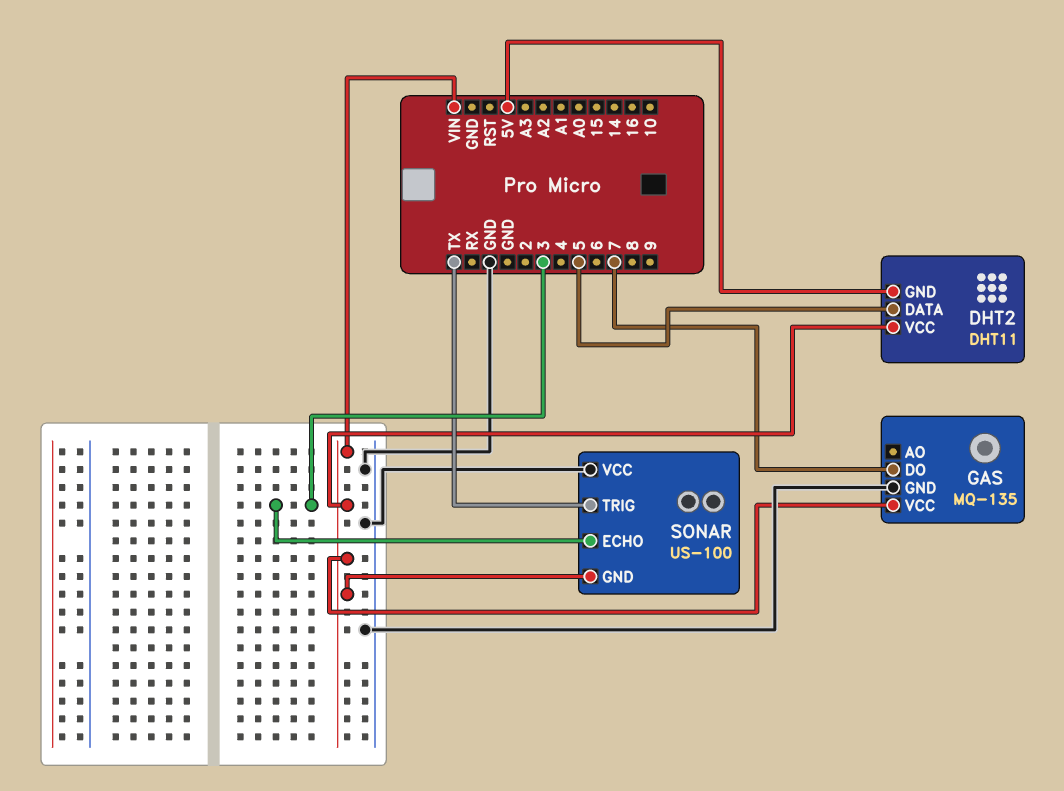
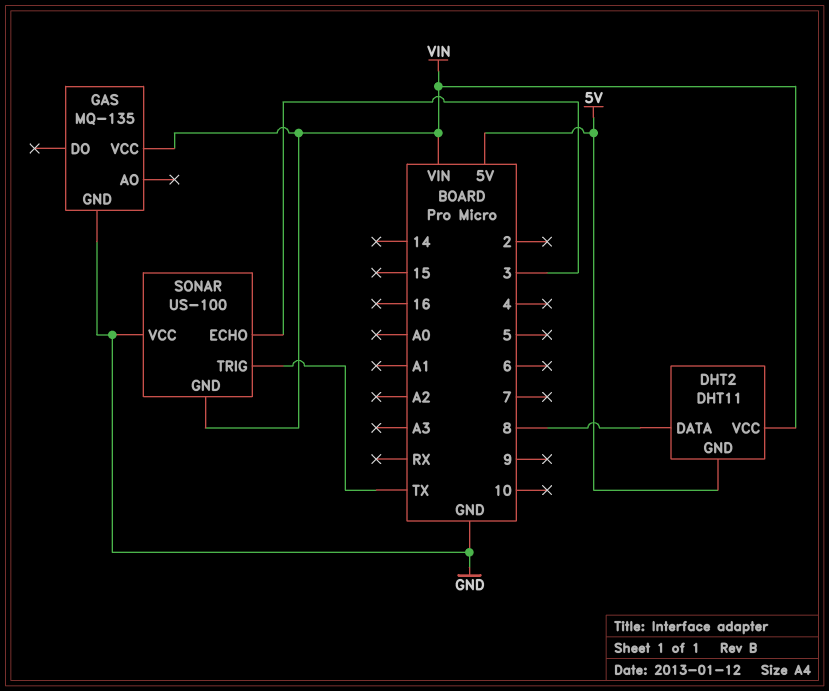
DHT2 pin DATA: 5 -> 8
GAS pin DO: 7 -> none

